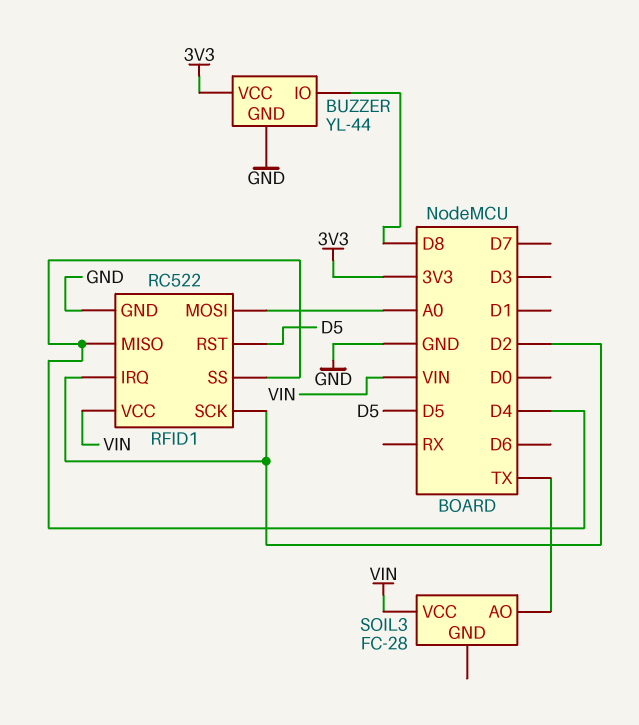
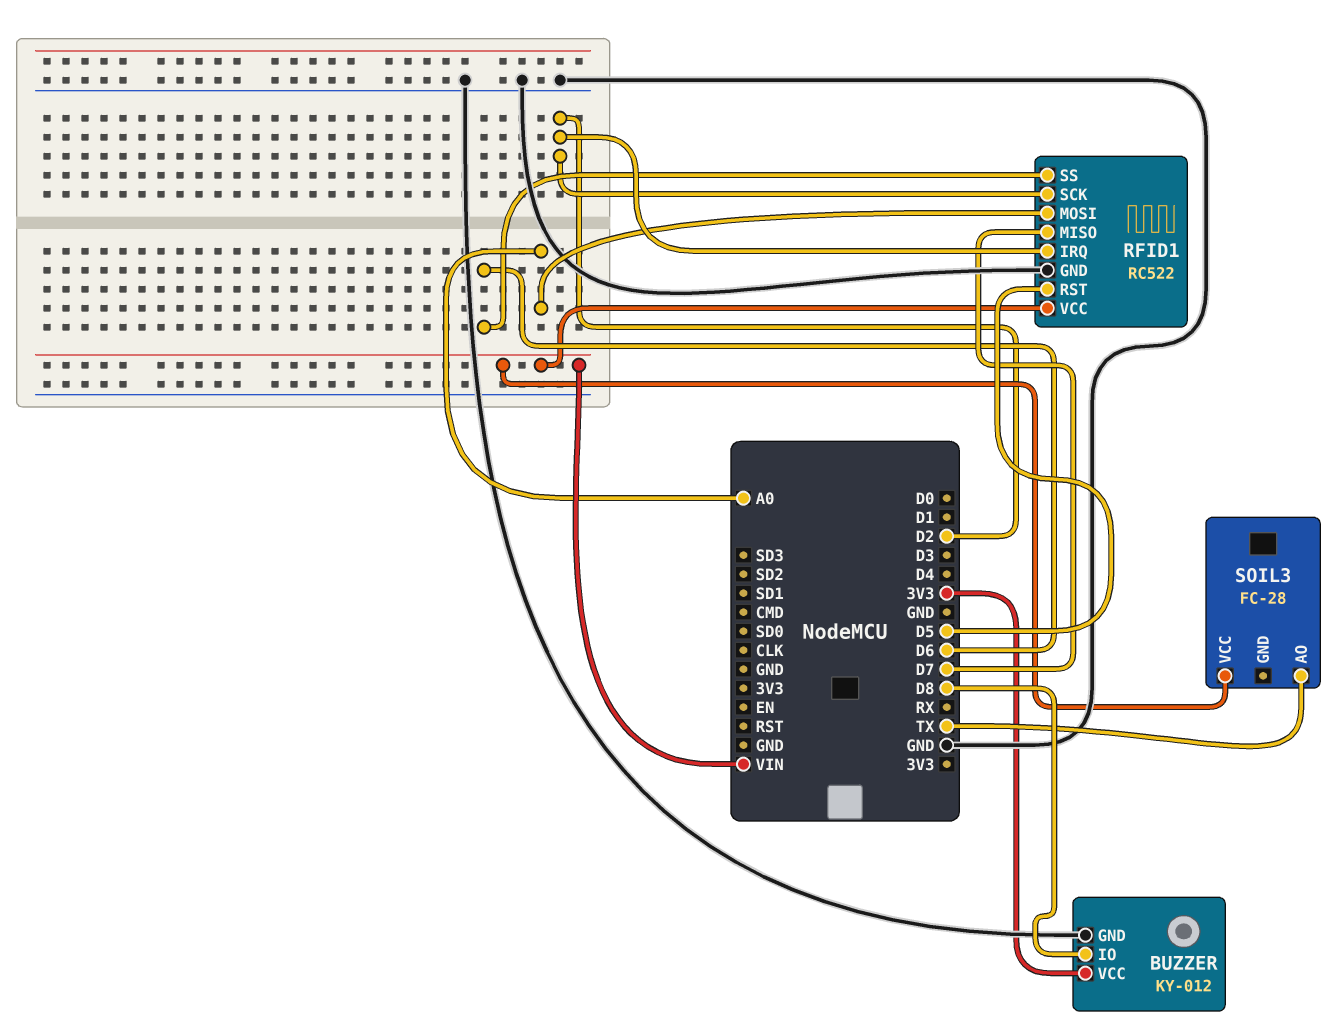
BUZZER: YL-44 -> KY-012
RFID1 pin MISO: D4 -> D7
RFID1 pin SS: D4 -> D6

